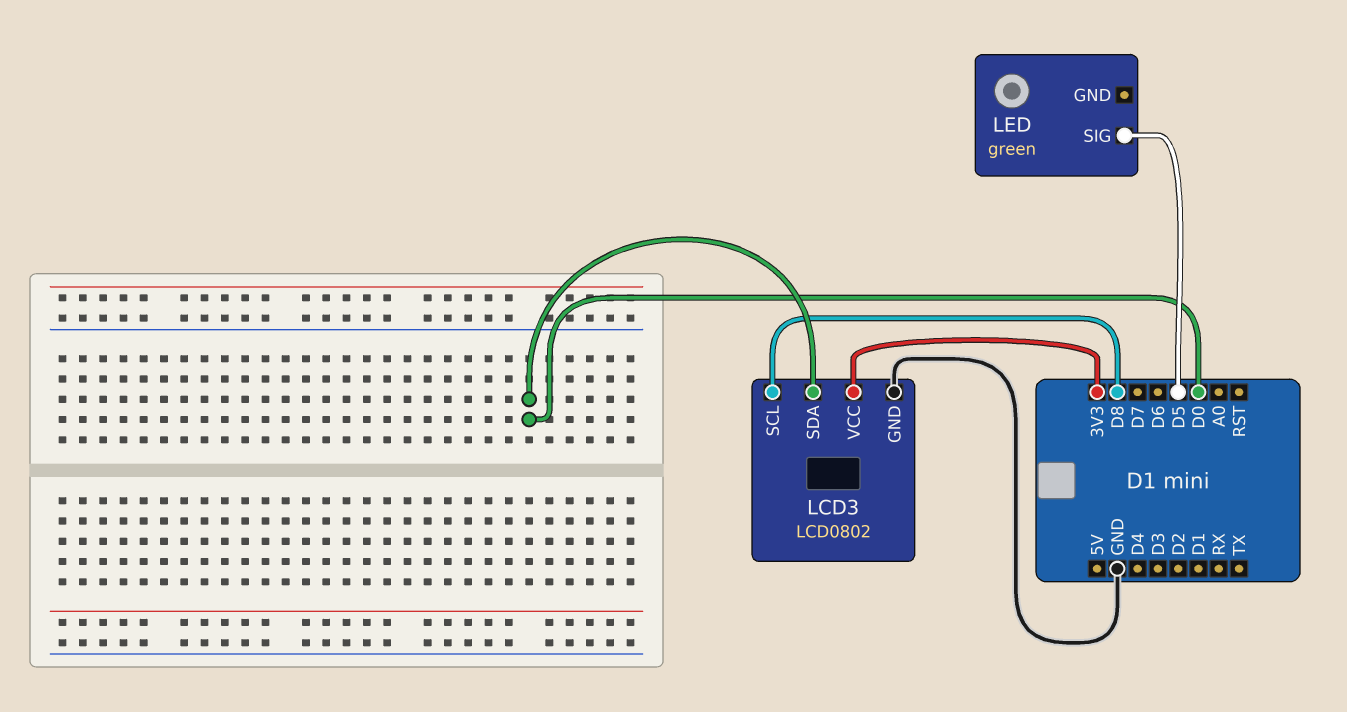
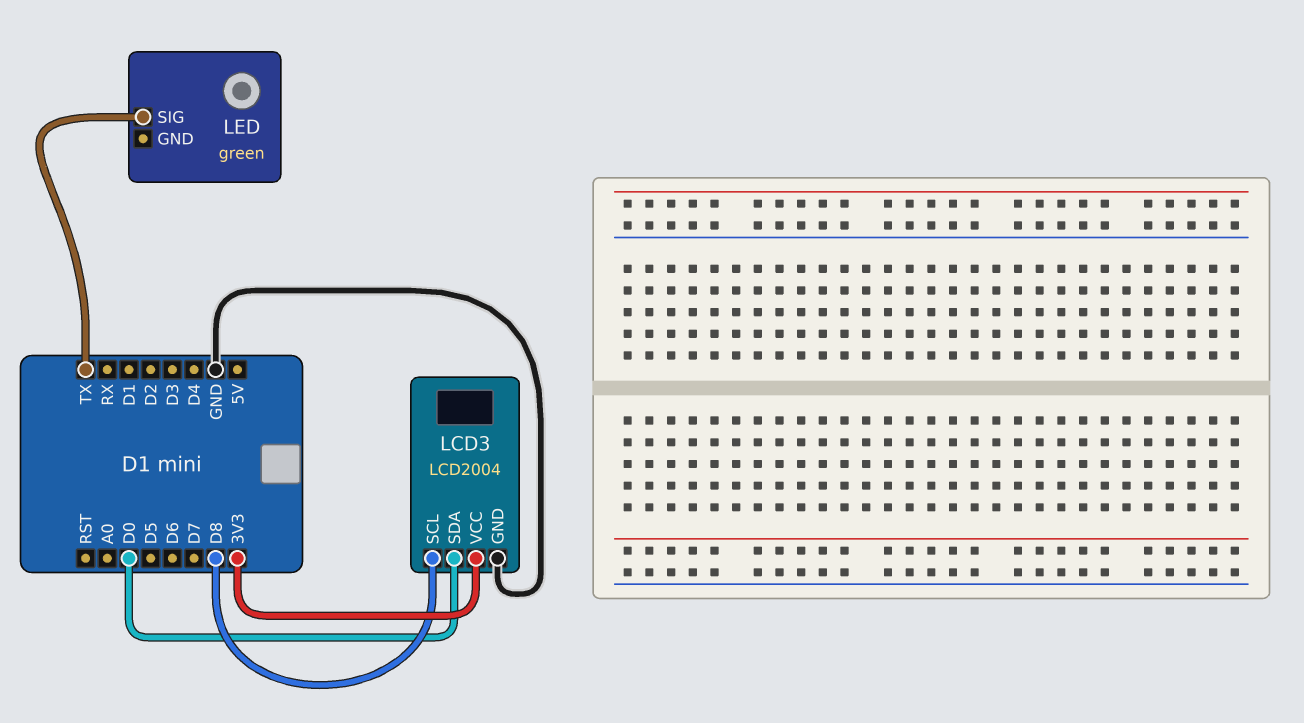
LCD3: LCD0802 -> LCD2004
LED pin SIG: D5 -> TX

